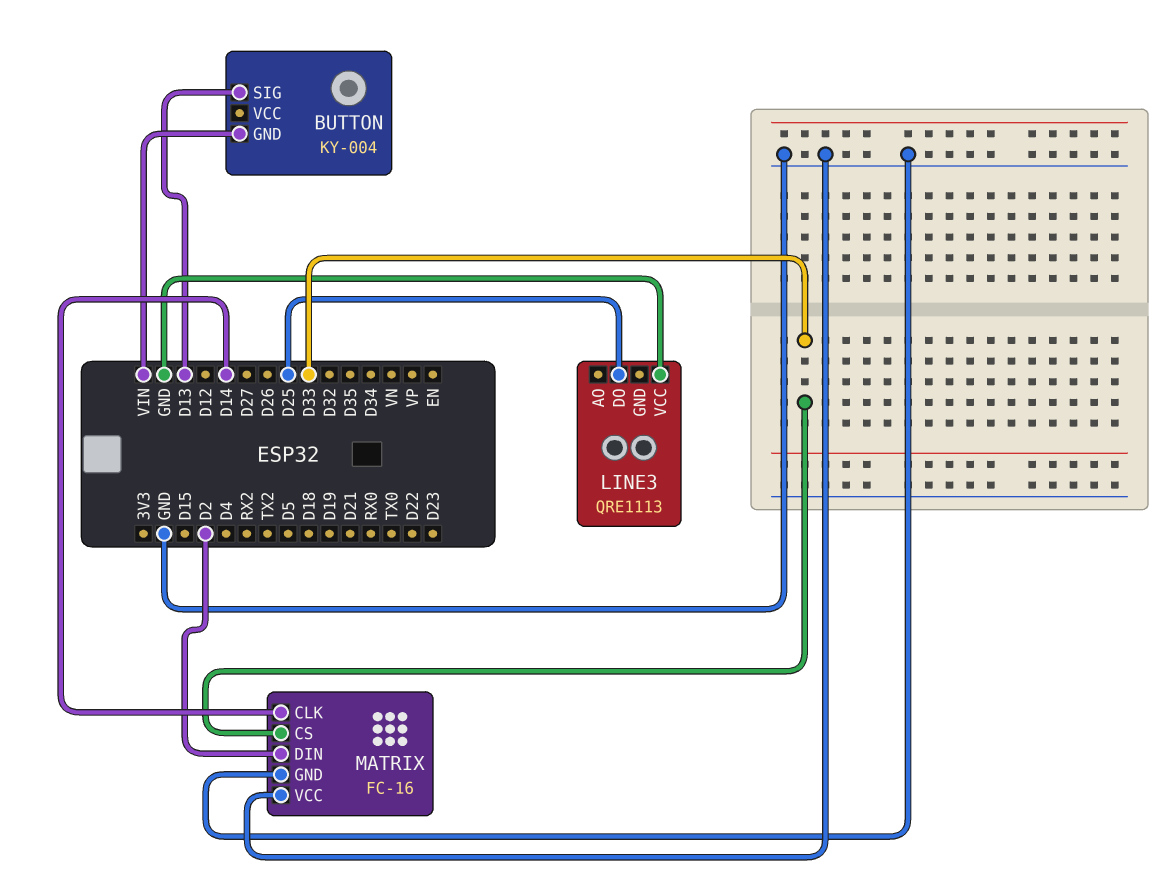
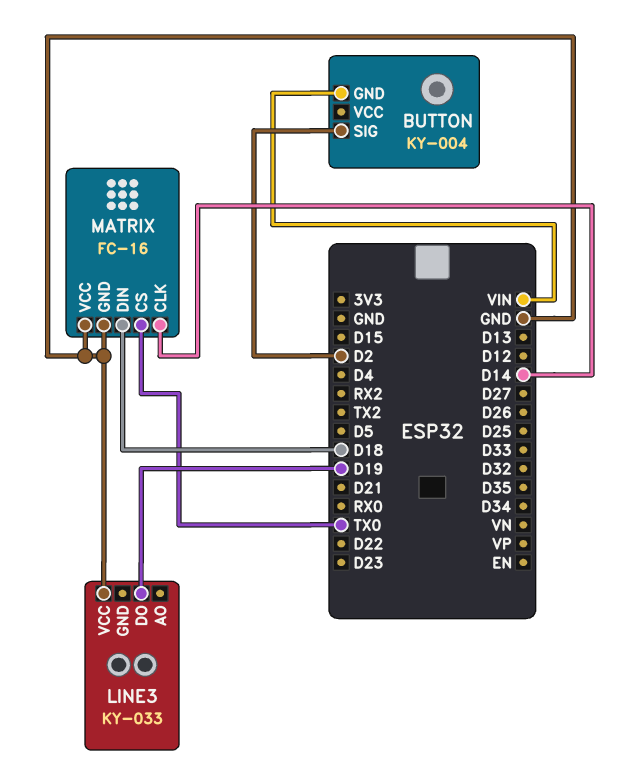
BUTTON pin SIG: D13 -> D2
LINE3: QRE1113 -> KY-033
LINE3 pin DO: D25 -> D19
MATRIX pin CS: D33 -> TX0
MATRIX pin DIN: D2 -> D18

